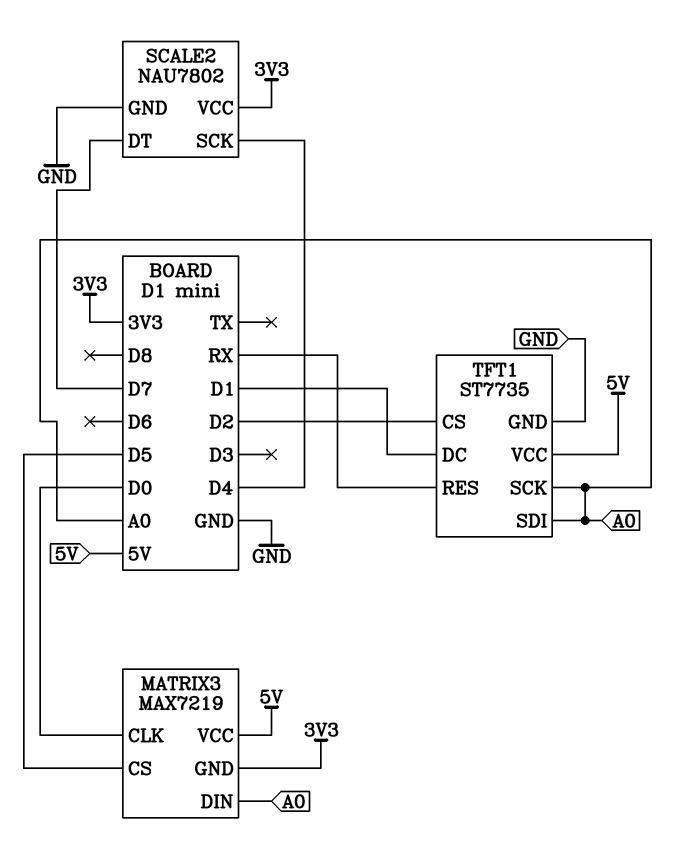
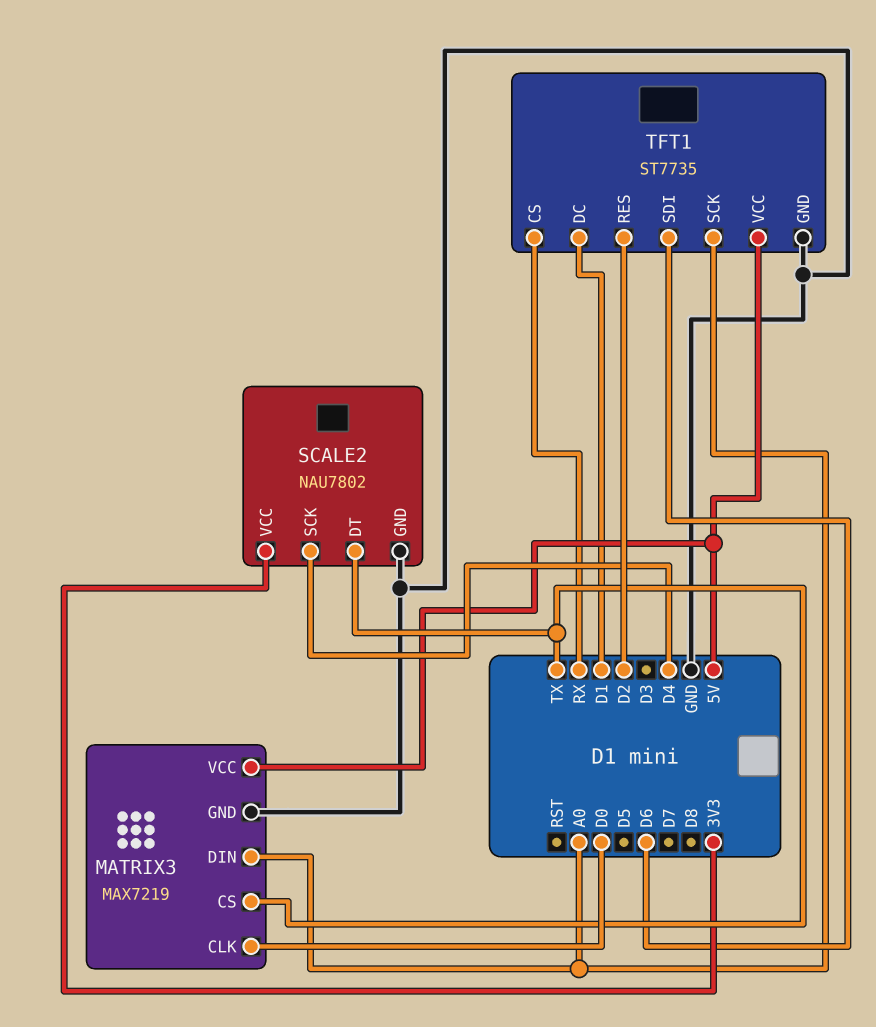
MATRIX3 pin CS: D5 -> TX
MATRIX3 pin GND: 3V3 -> GND
SCALE2 pin DT: D7 -> TX
TFT1 pin CS: D2 -> RX
TFT1 pin RES: RX -> D2
TFT1 pin SDI: A0 -> D6

